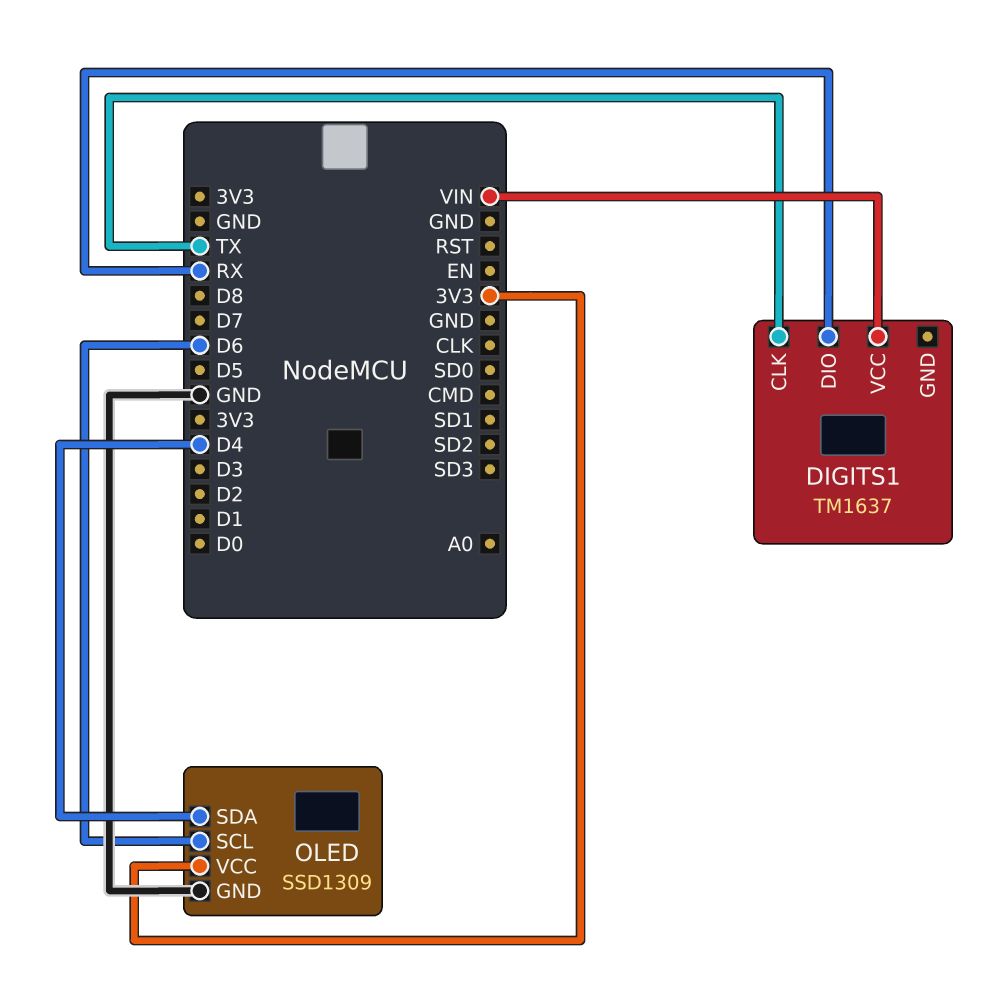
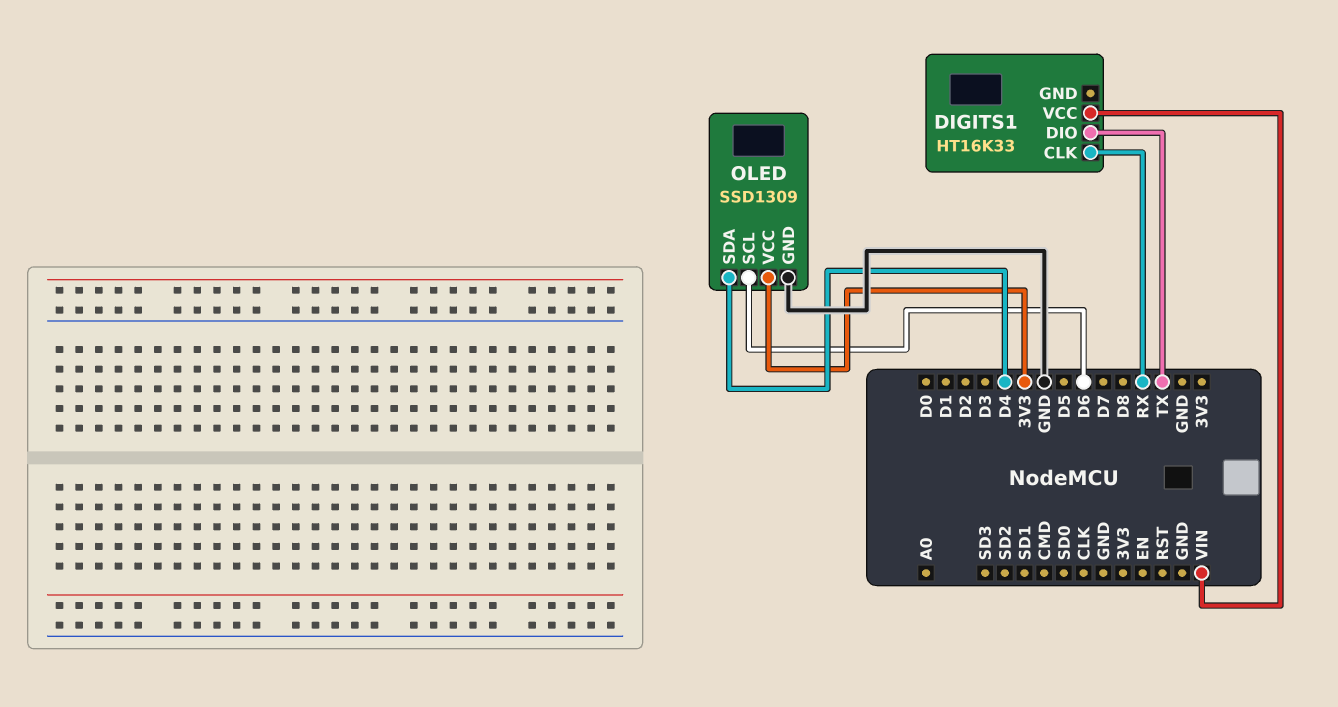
DIGITS1: TM1637 -> HT16K33
DIGITS1 pin CLK: TX -> RX
DIGITS1 pin DIO: RX -> TX

